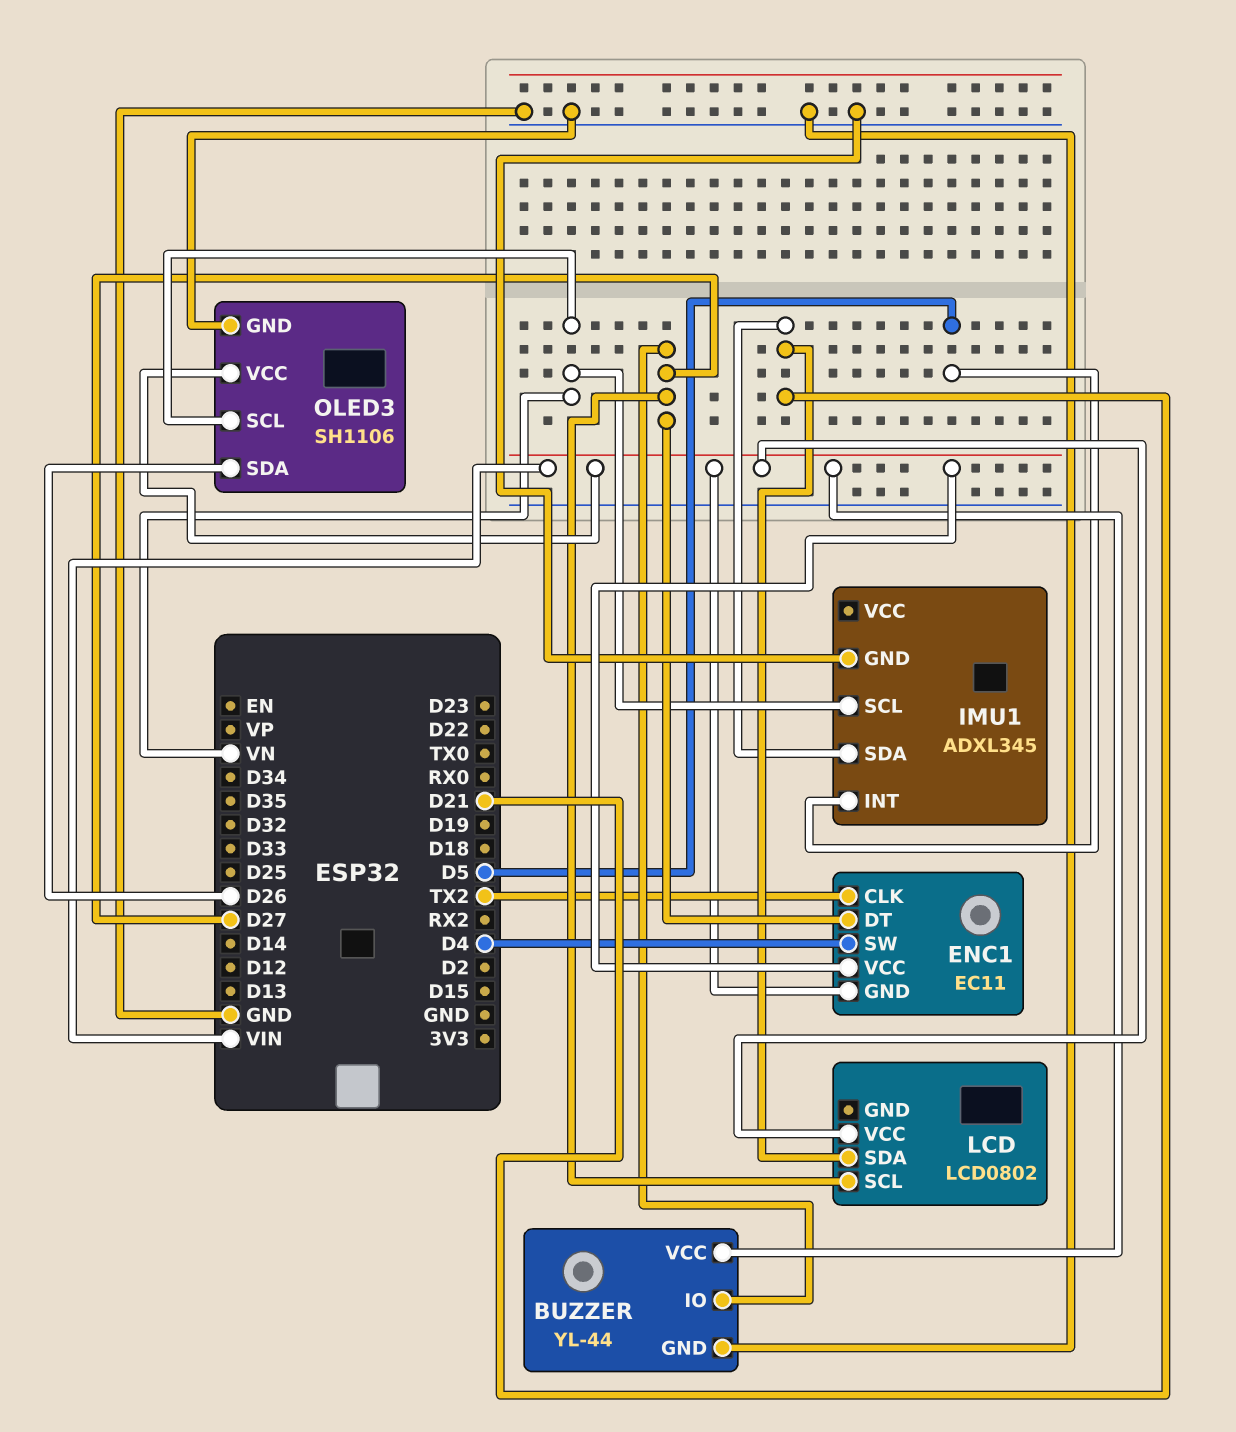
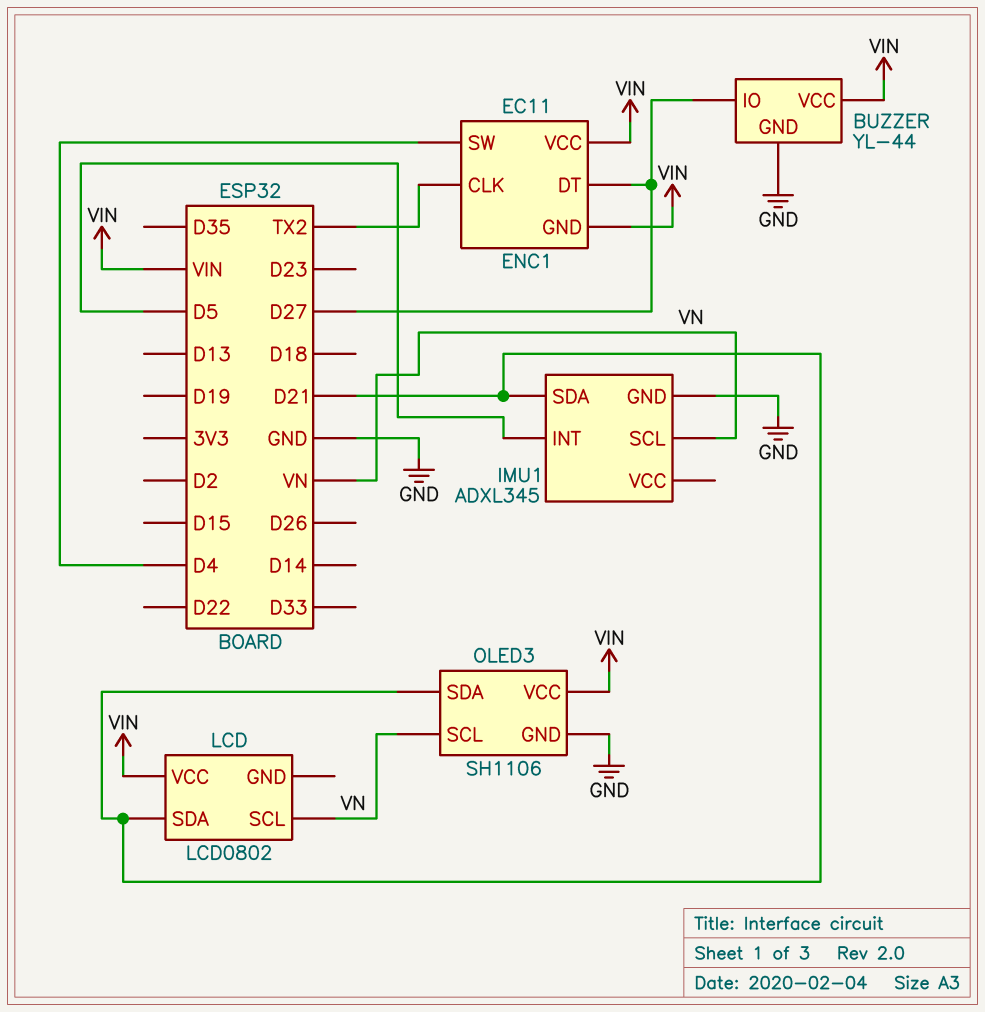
LCD pin SCL: D27 -> VN
OLED3 pin SDA: D26 -> D21

